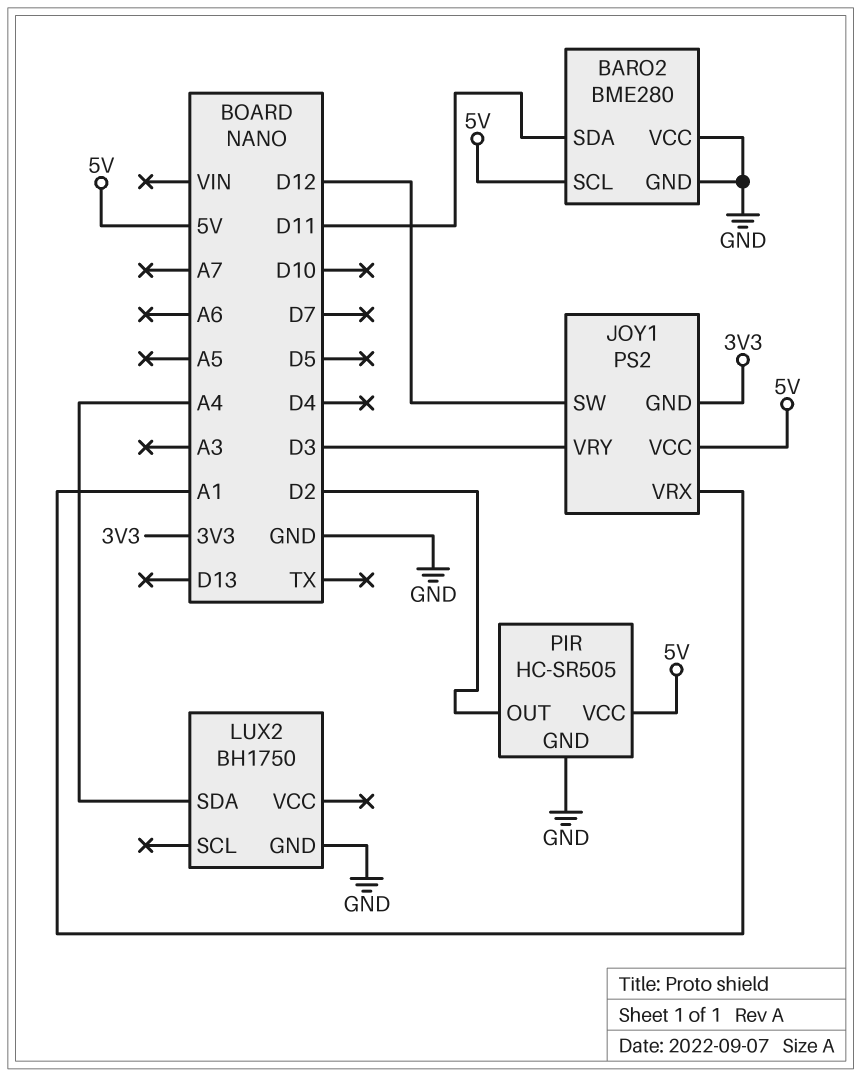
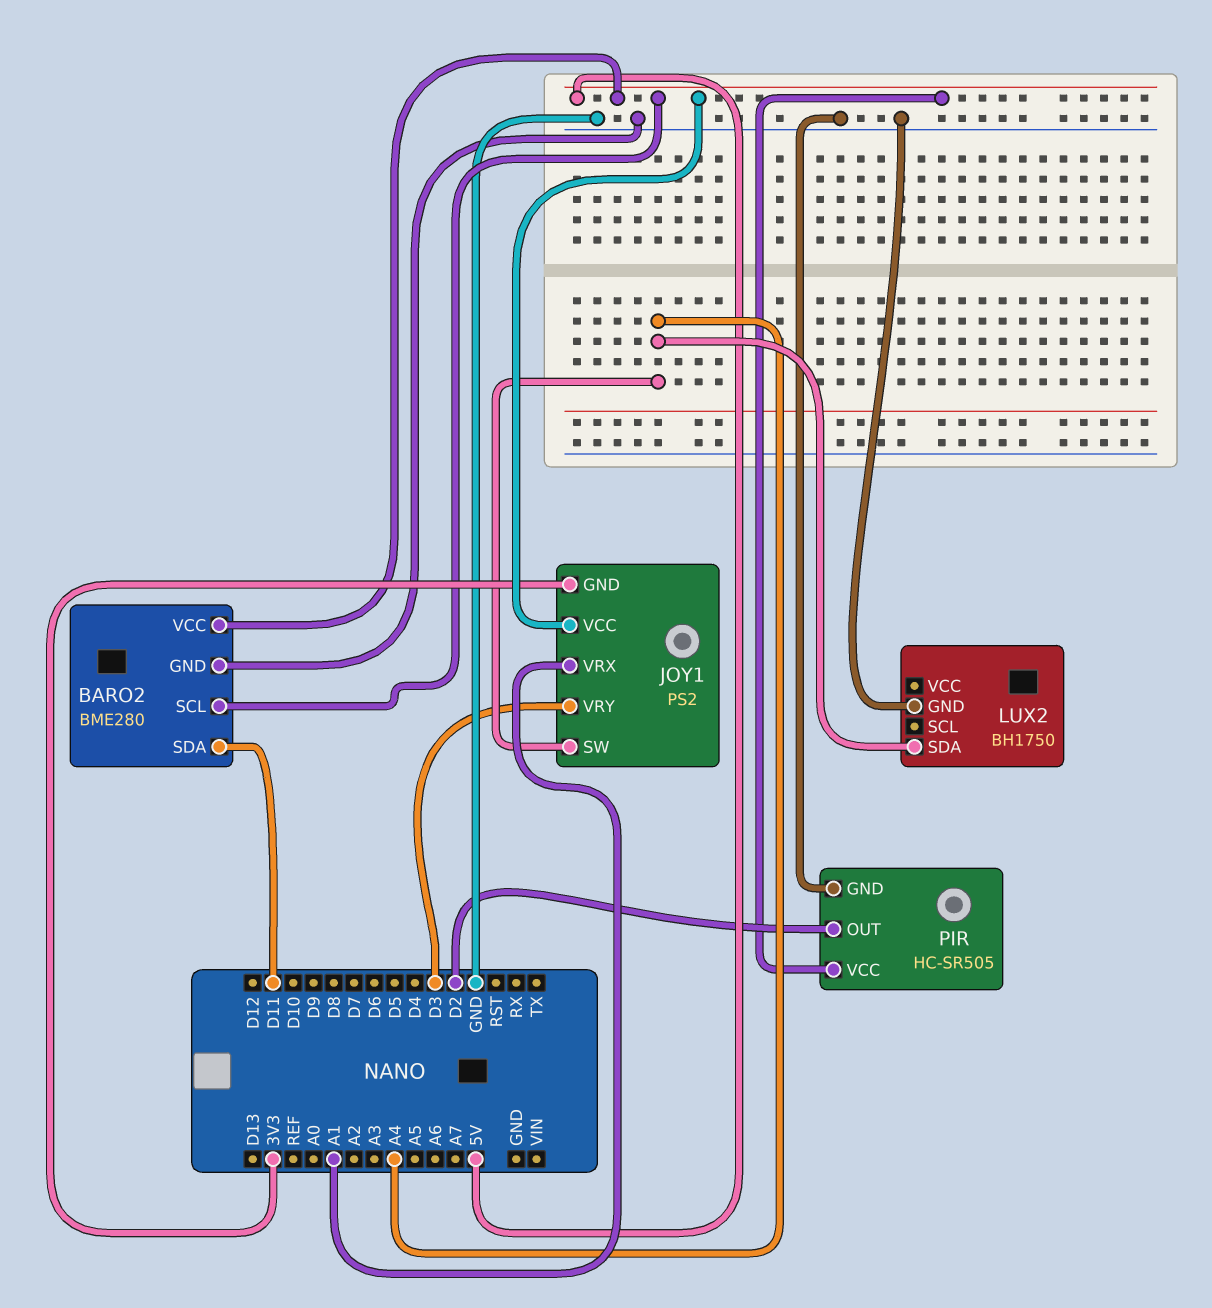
BARO2 pin VCC: GND -> 5V
JOY1 pin SW: D12 -> A4

